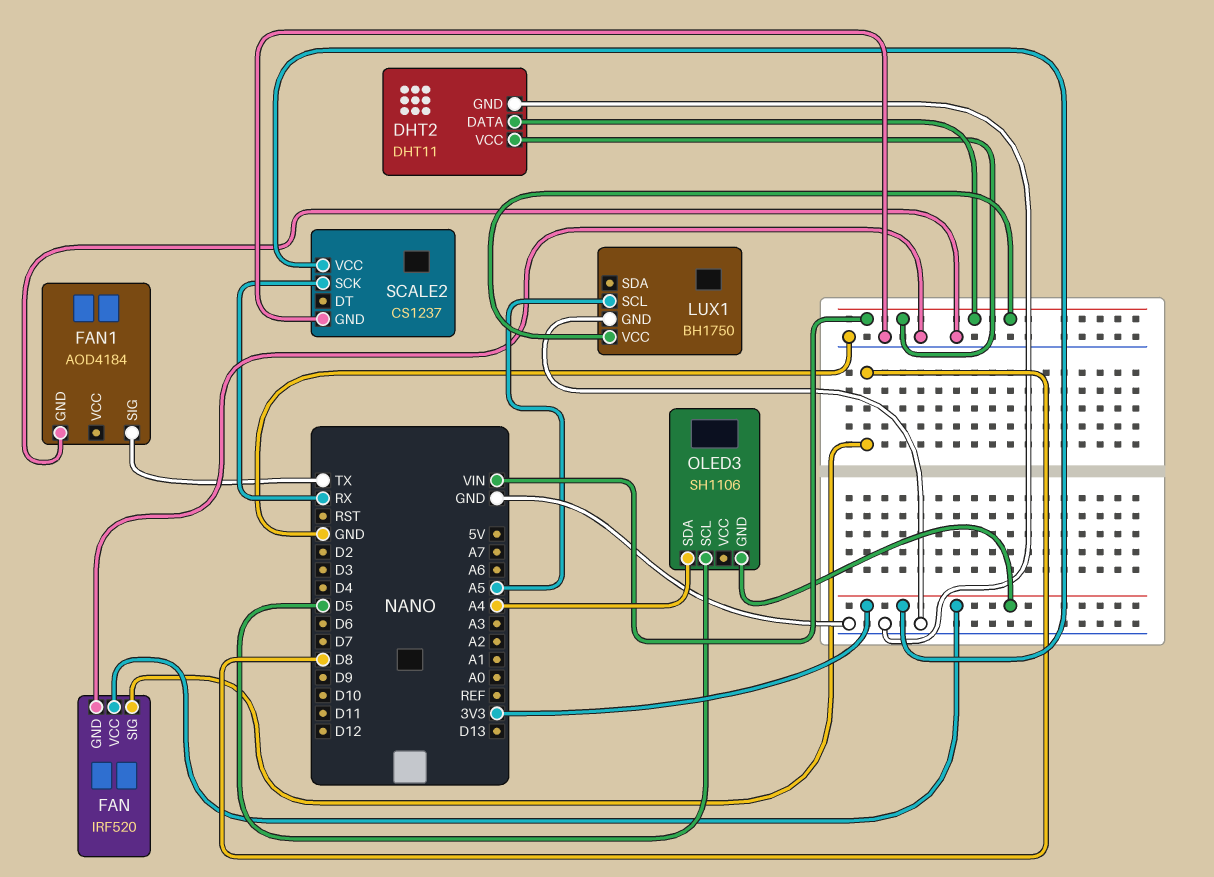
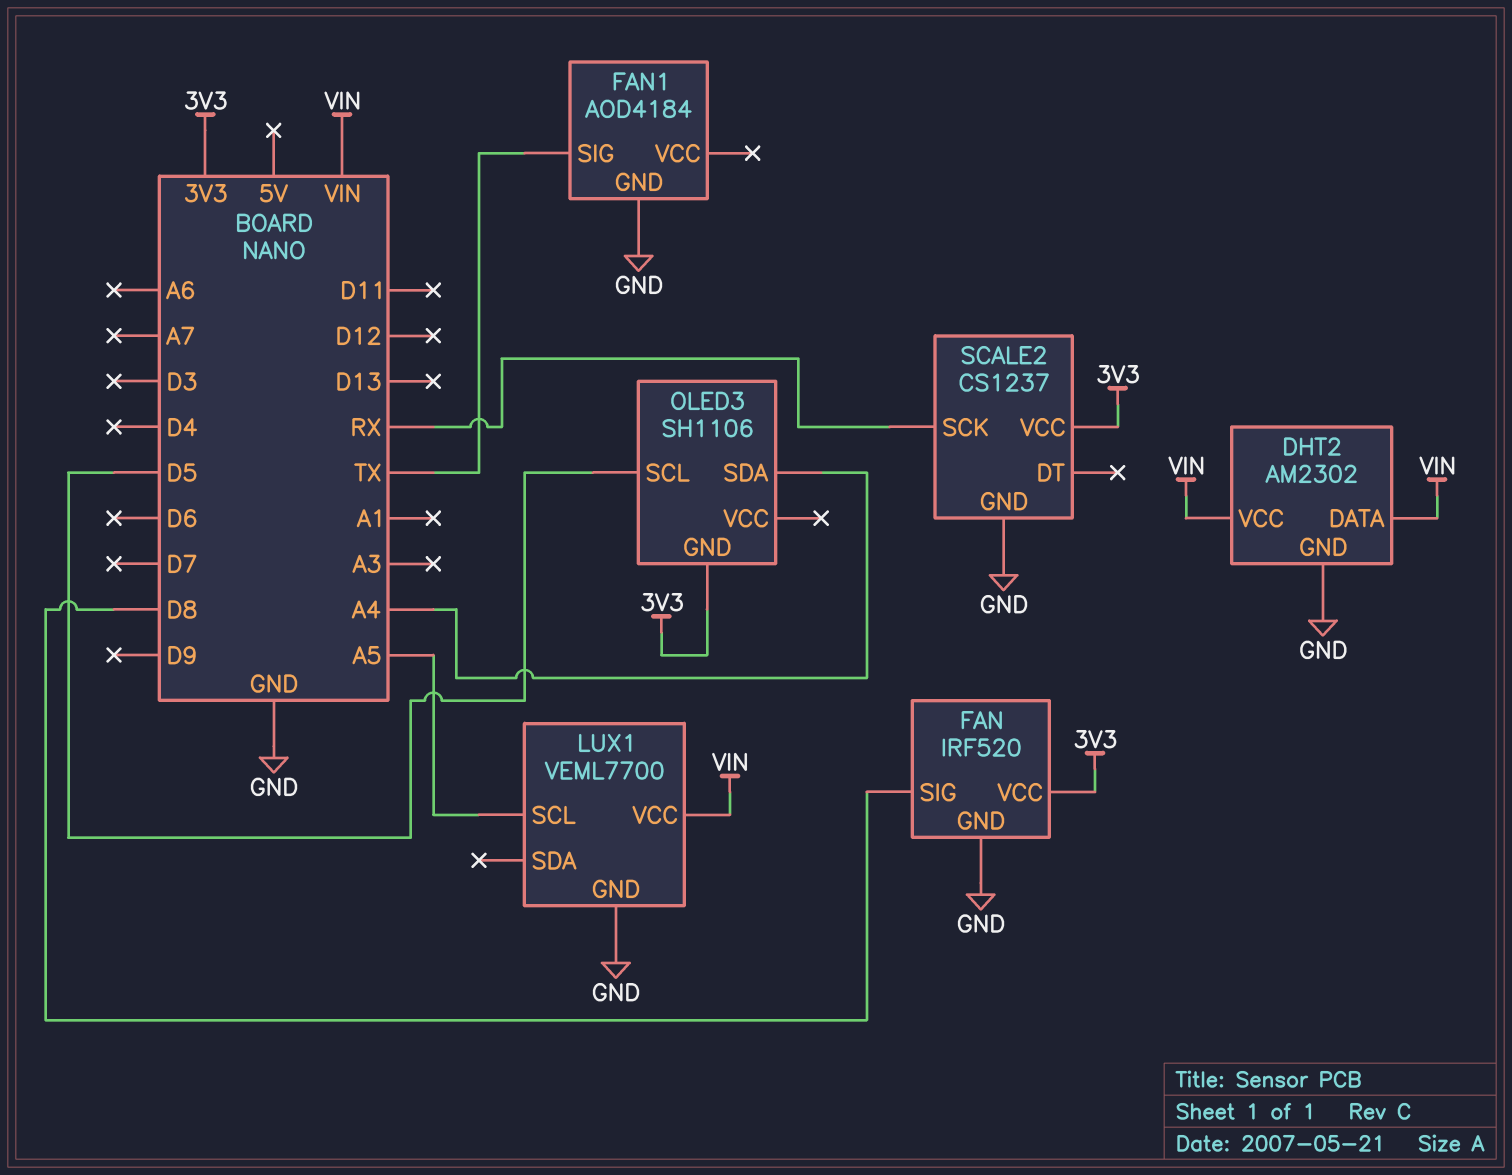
DHT2: DHT11 -> AM2302
LUX1: BH1750 -> VEML7700

